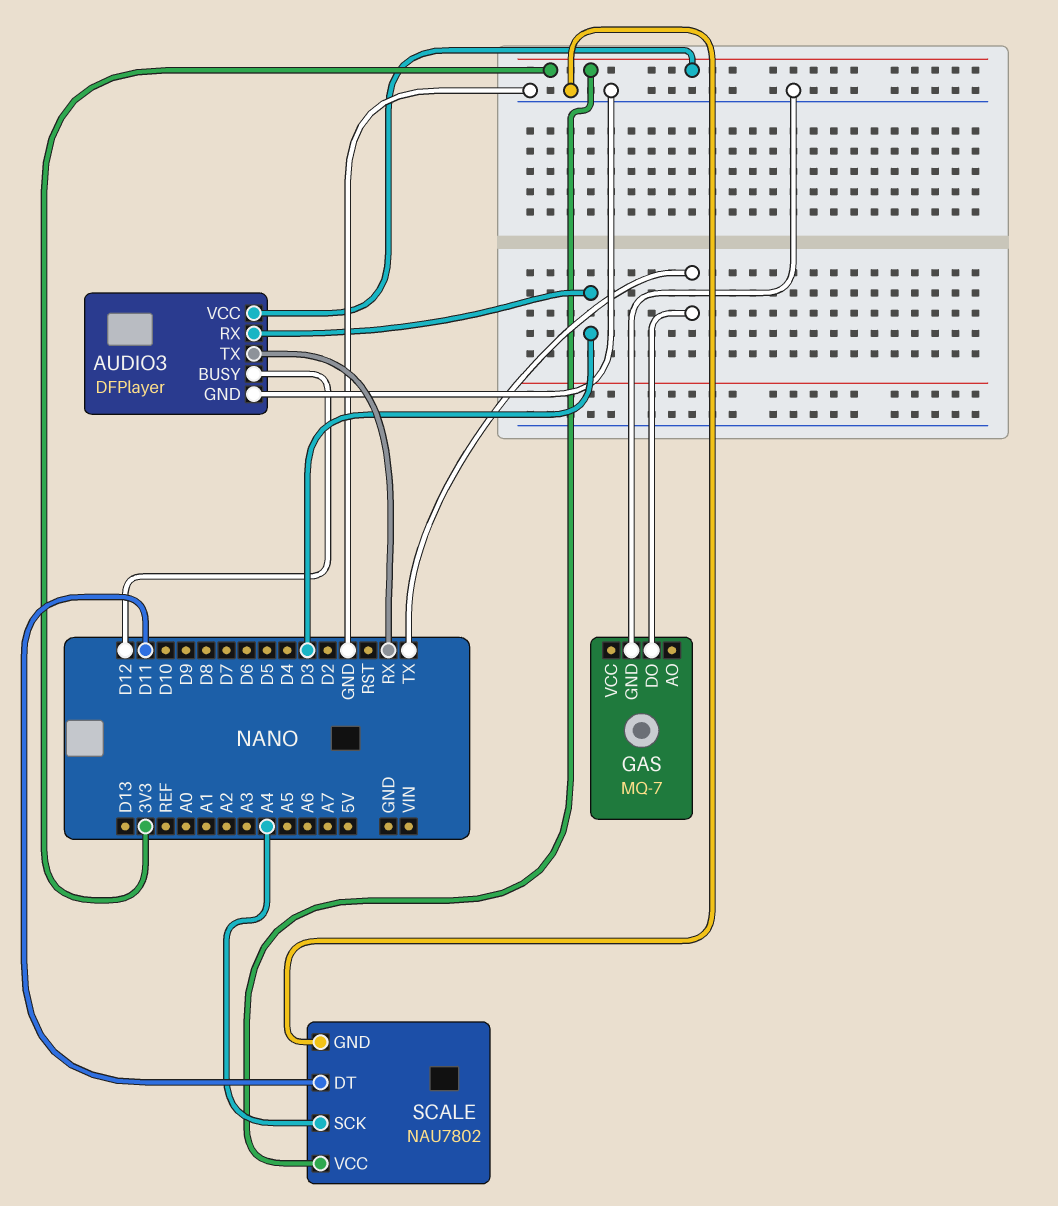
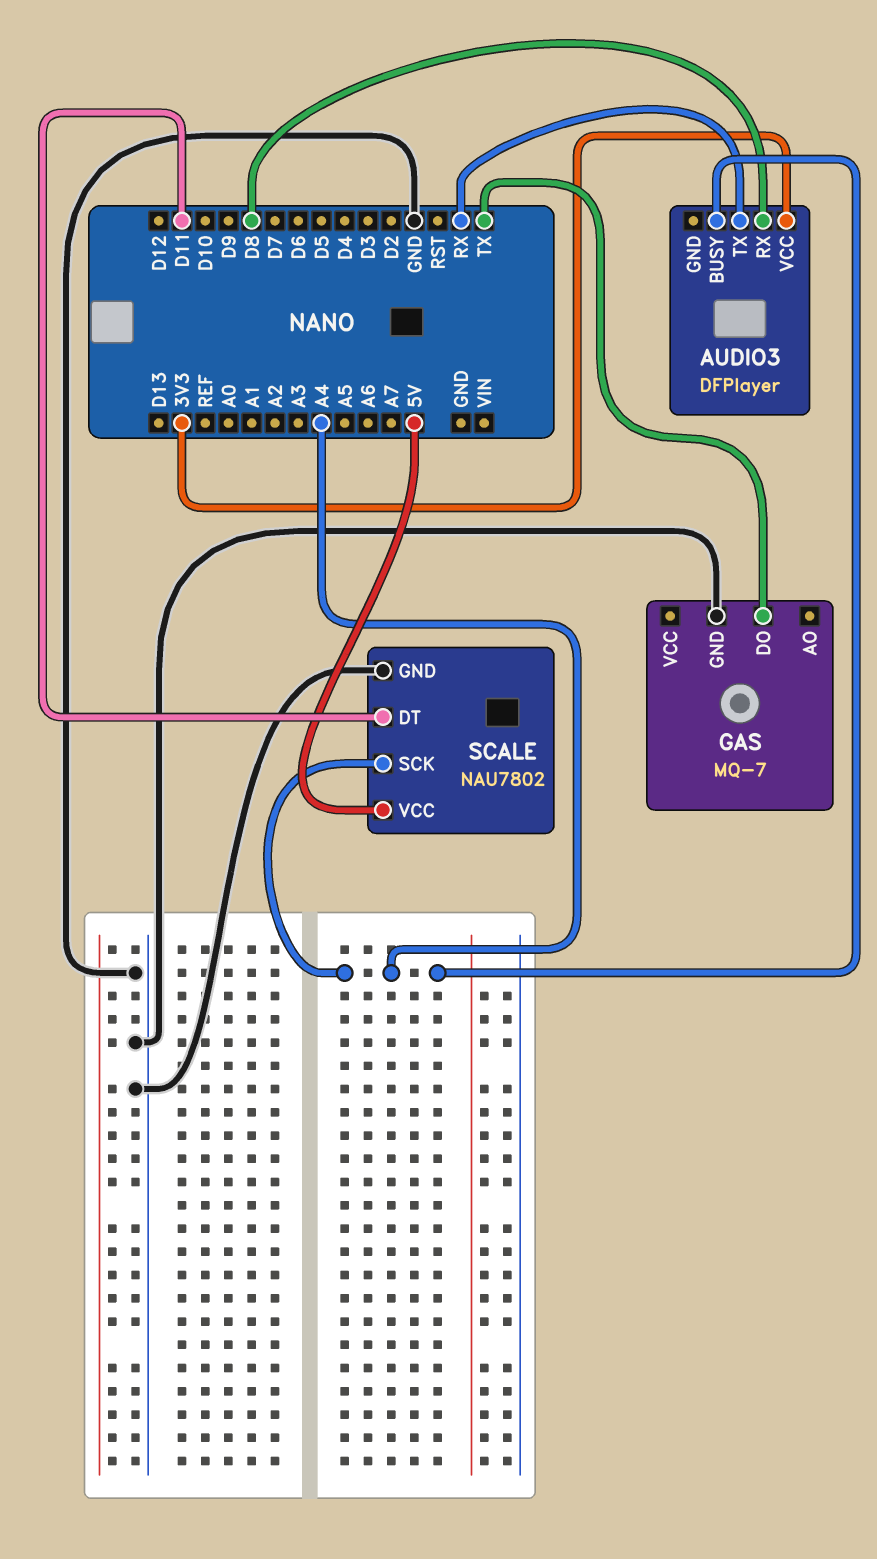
AUDIO3 pin BUSY: D12 -> A4
AUDIO3 pin GND: GND -> none
AUDIO3 pin RX: D3 -> D8
SCALE pin VCC: 3V3 -> 5V

